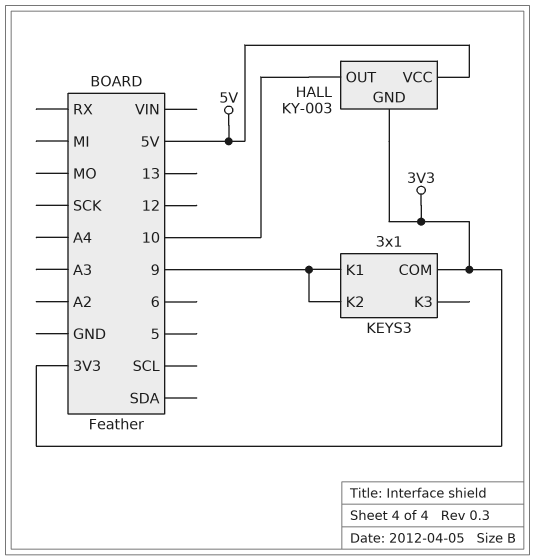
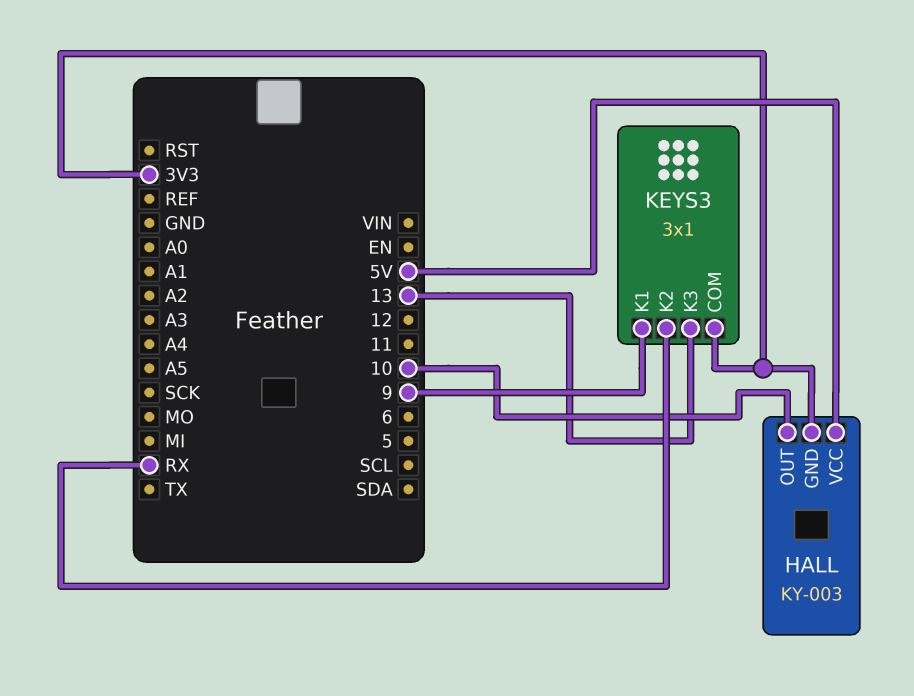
KEYS3 pin K2: 9 -> RX
KEYS3 pin K3: none -> 13

